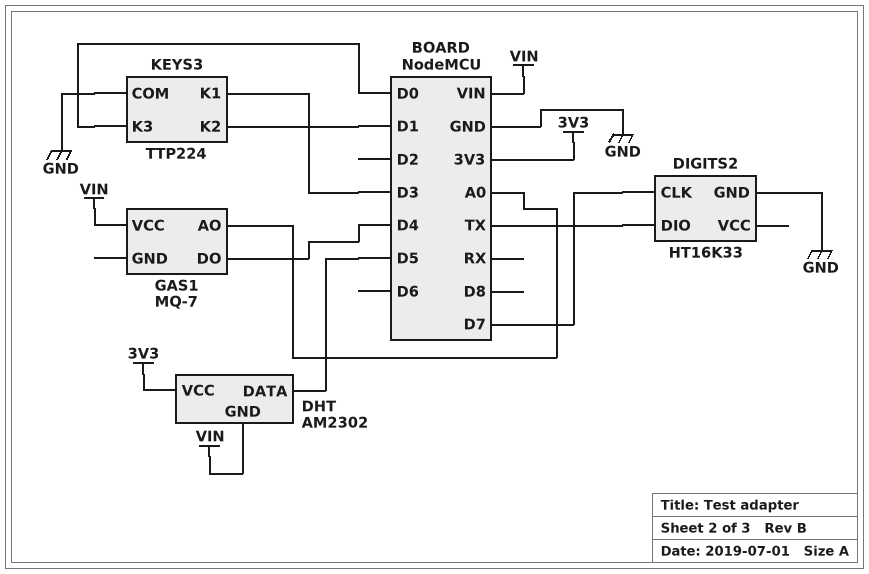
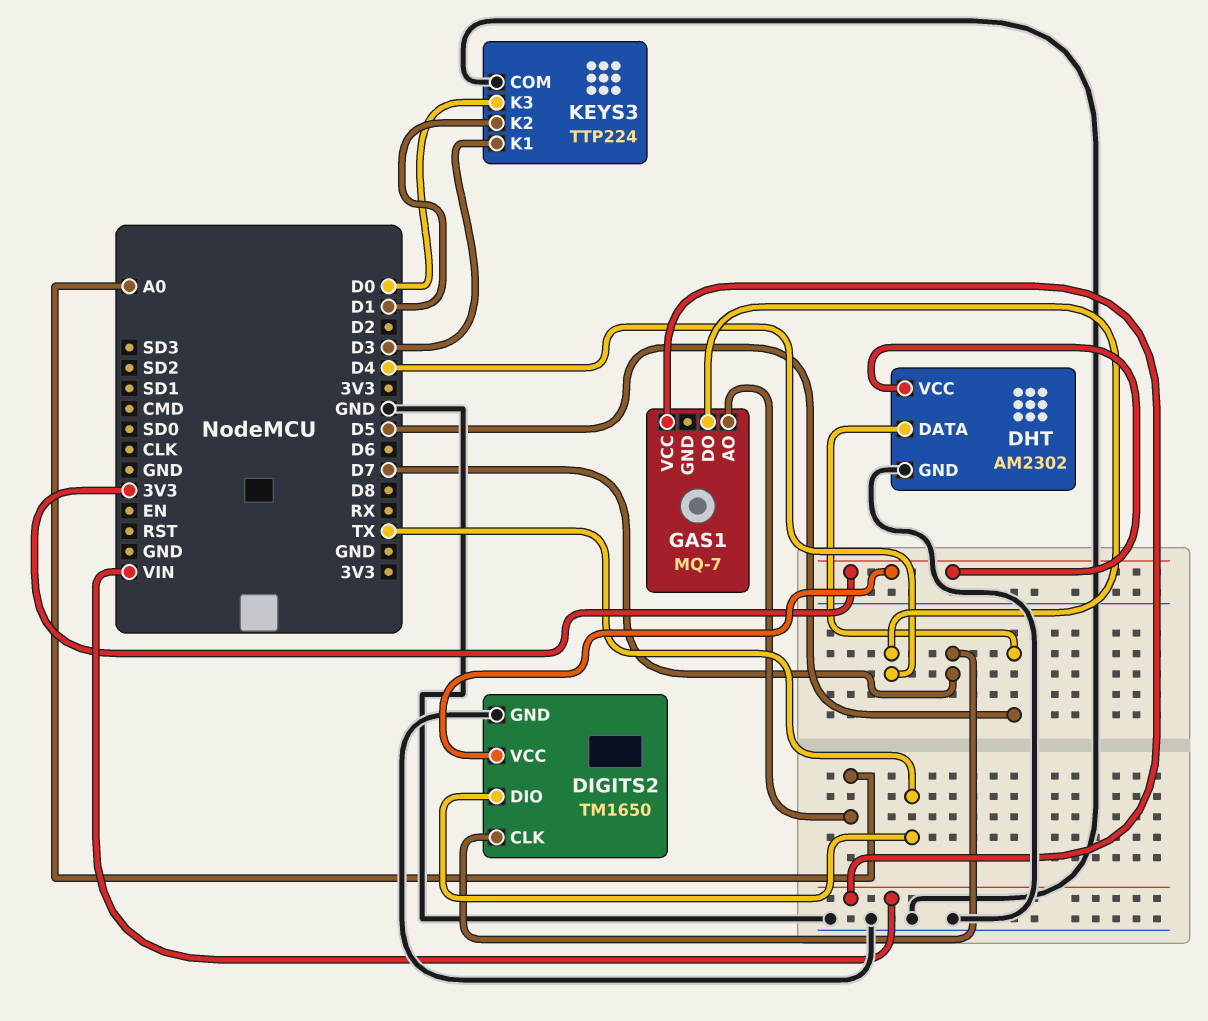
DHT pin GND: VIN -> GND
DIGITS2: HT16K33 -> TM1650
DIGITS2 pin VCC: none -> 3V3

